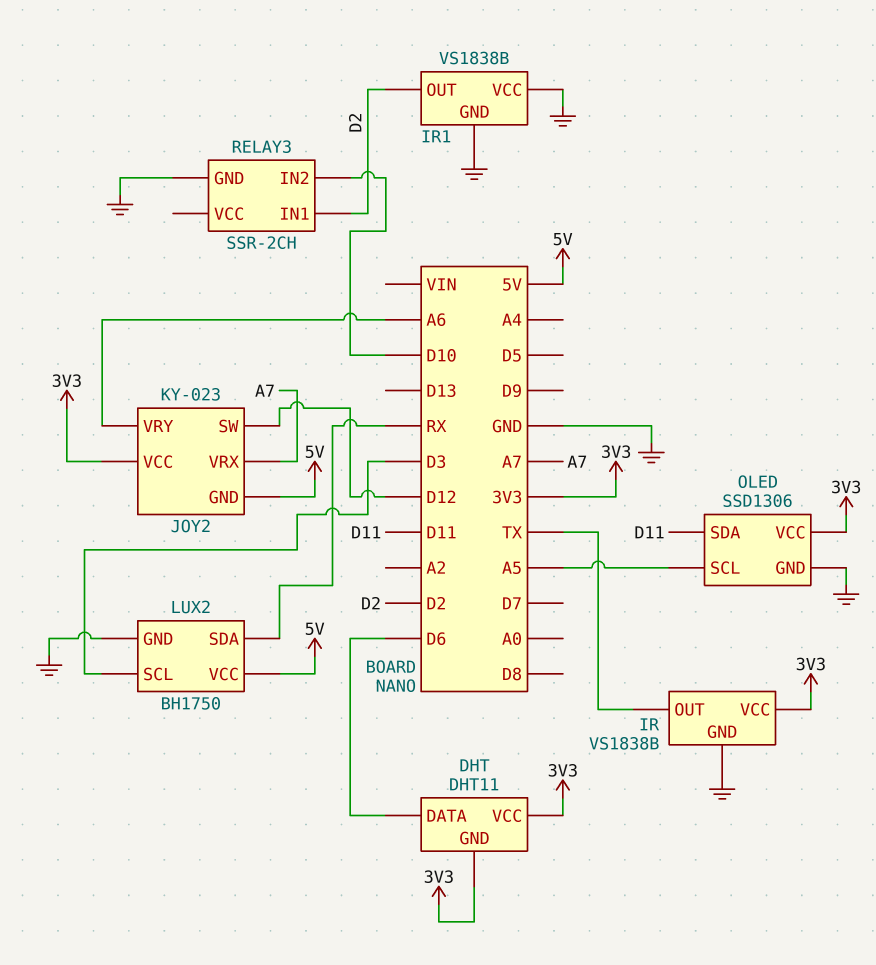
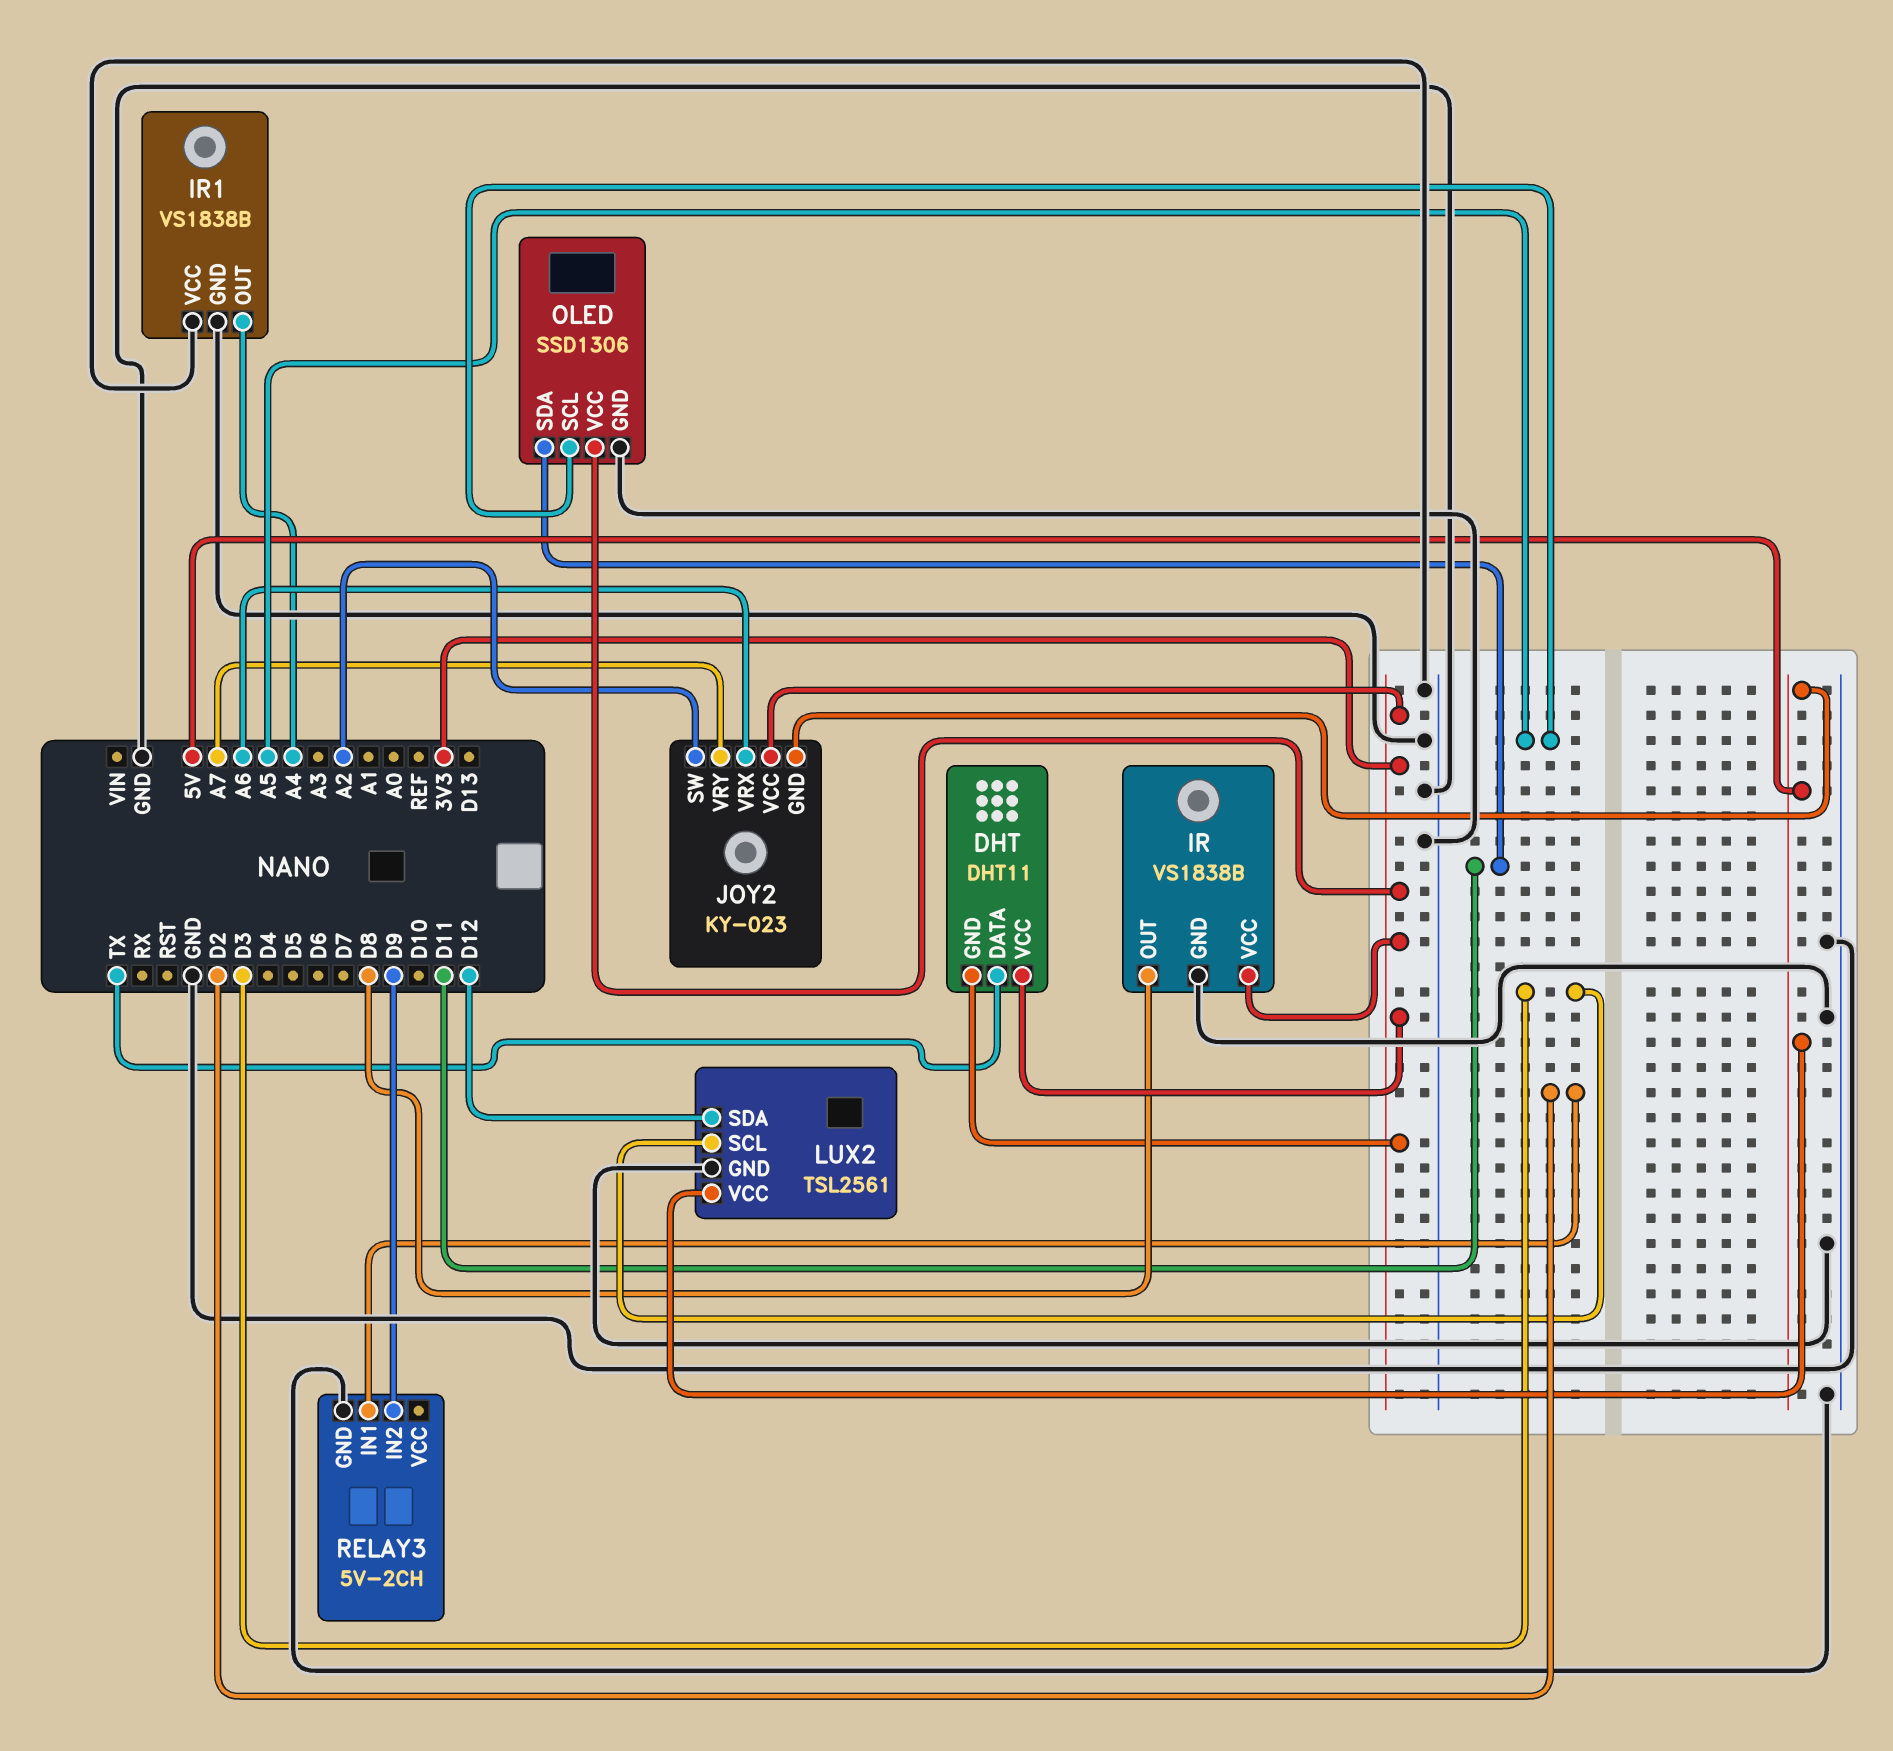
DHT pin DATA: D6 -> TX
IR pin OUT: TX -> D8
IR1 pin OUT: D2 -> A4
JOY2 pin SW: D12 -> A2
JOY2 pin VRX: A7 -> A6
JOY2 pin VRY: A6 -> A7
LUX2: BH1750 -> TSL2561
LUX2 pin SDA: RX -> D12
RELAY3: SSR-2CH -> 5V-2CH
RELAY3 pin IN2: D10 -> D9

